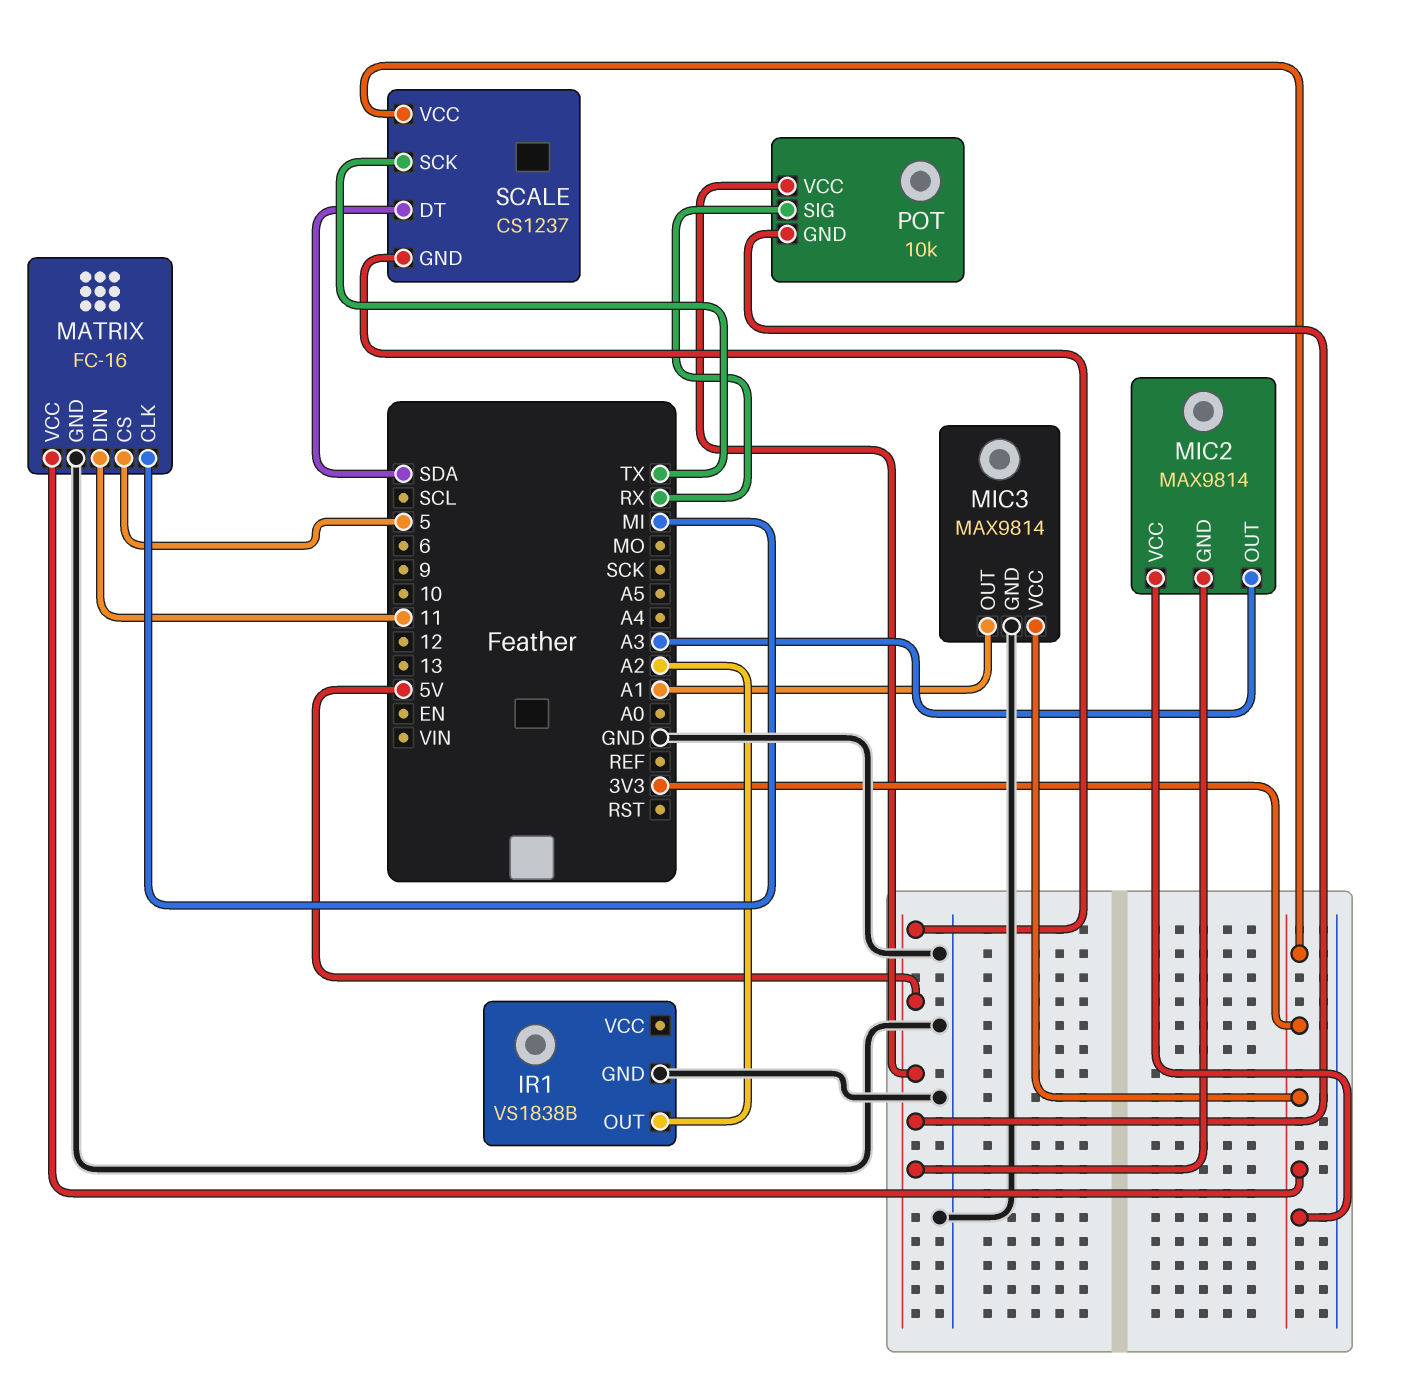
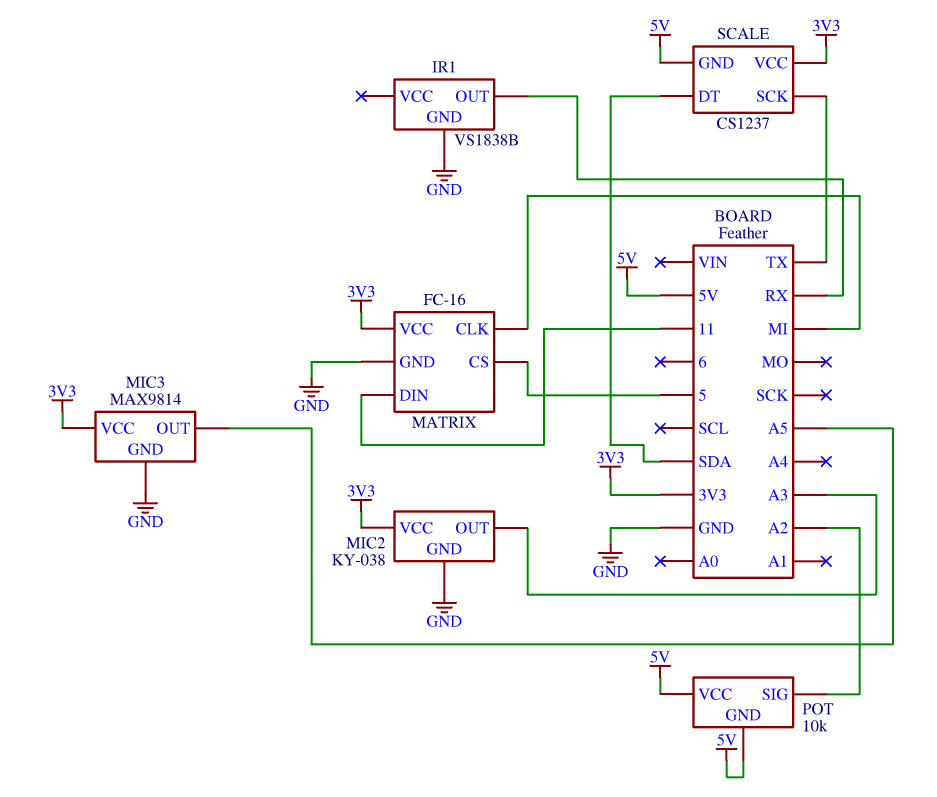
IR1 pin OUT: A2 -> RX
MIC2: MAX9814 -> KY-038
MIC2 pin GND: 5V -> GND
MIC3 pin OUT: A1 -> A5
POT pin SIG: RX -> A2

